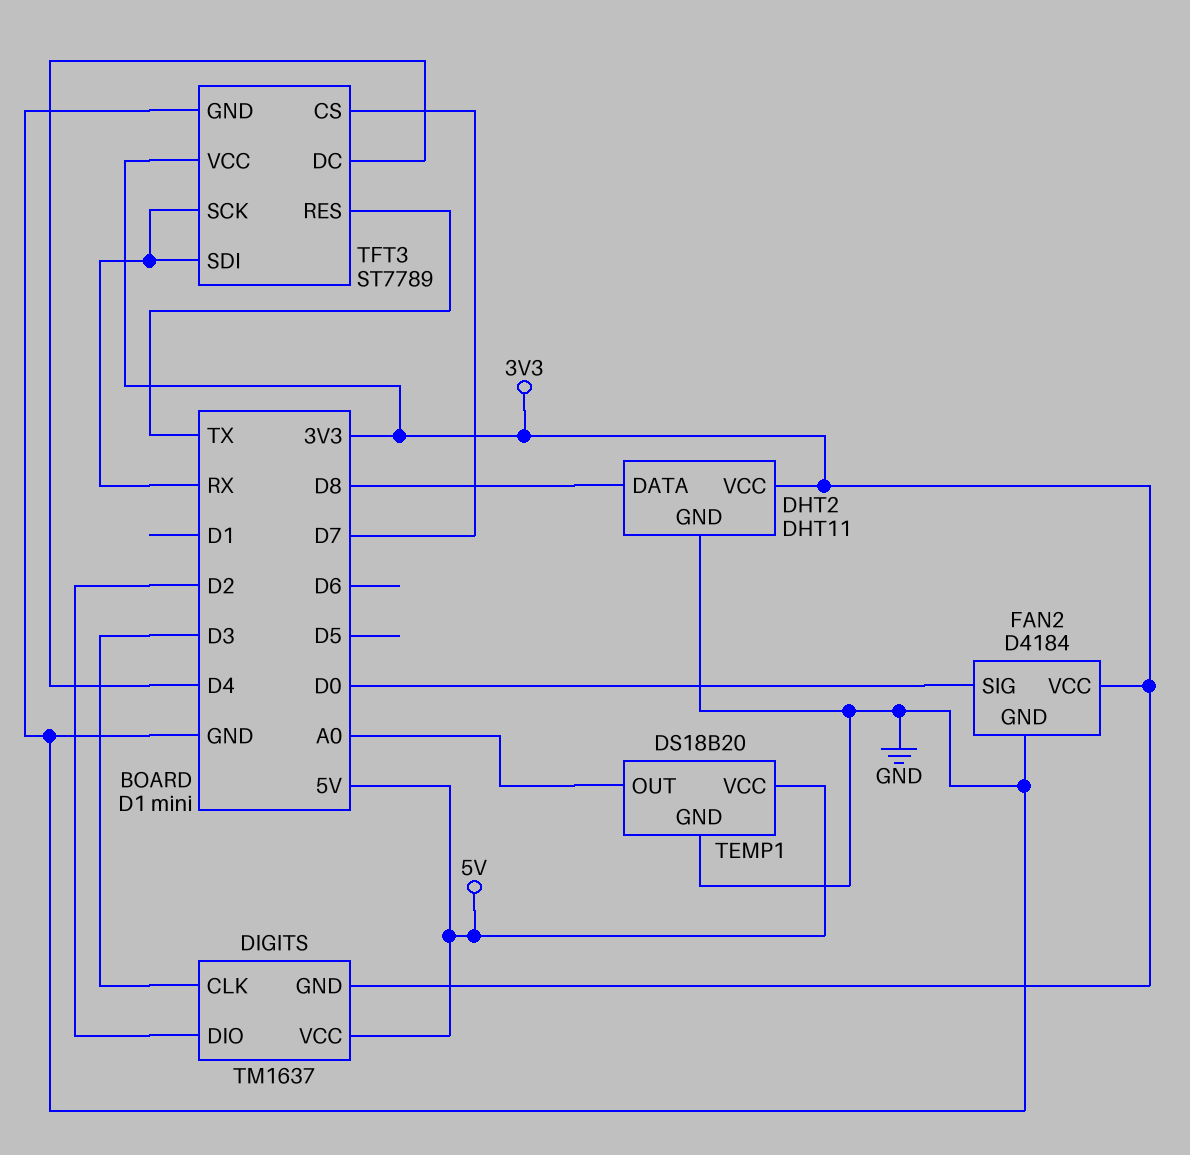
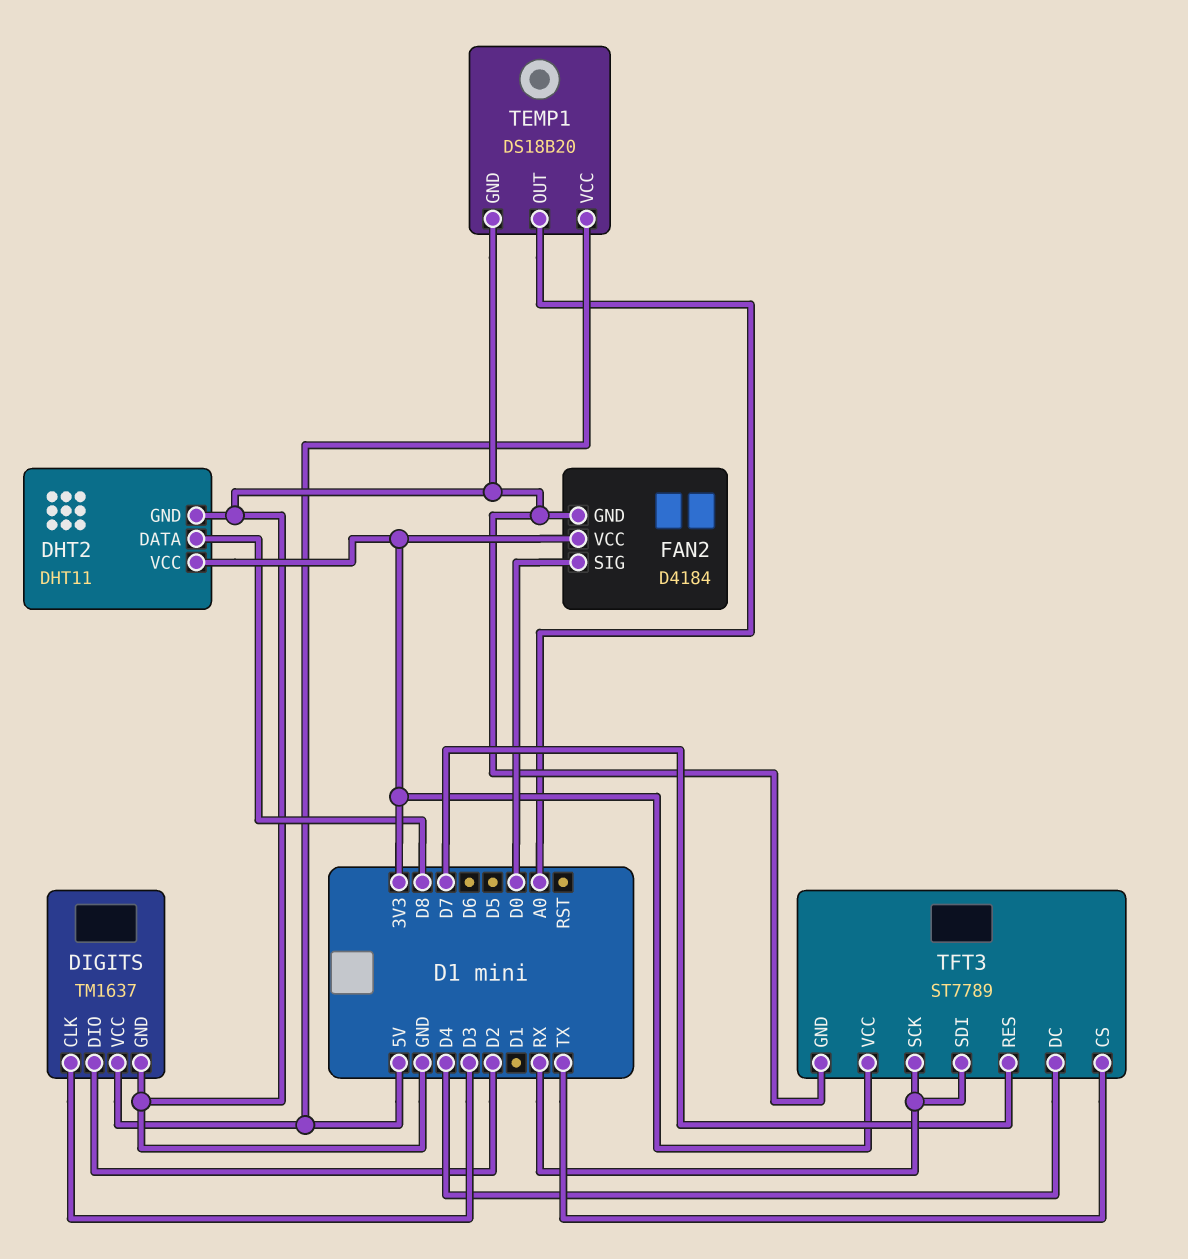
DIGITS pin GND: 3V3 -> GND
TFT3 pin CS: D7 -> TX
TFT3 pin RES: TX -> D7

